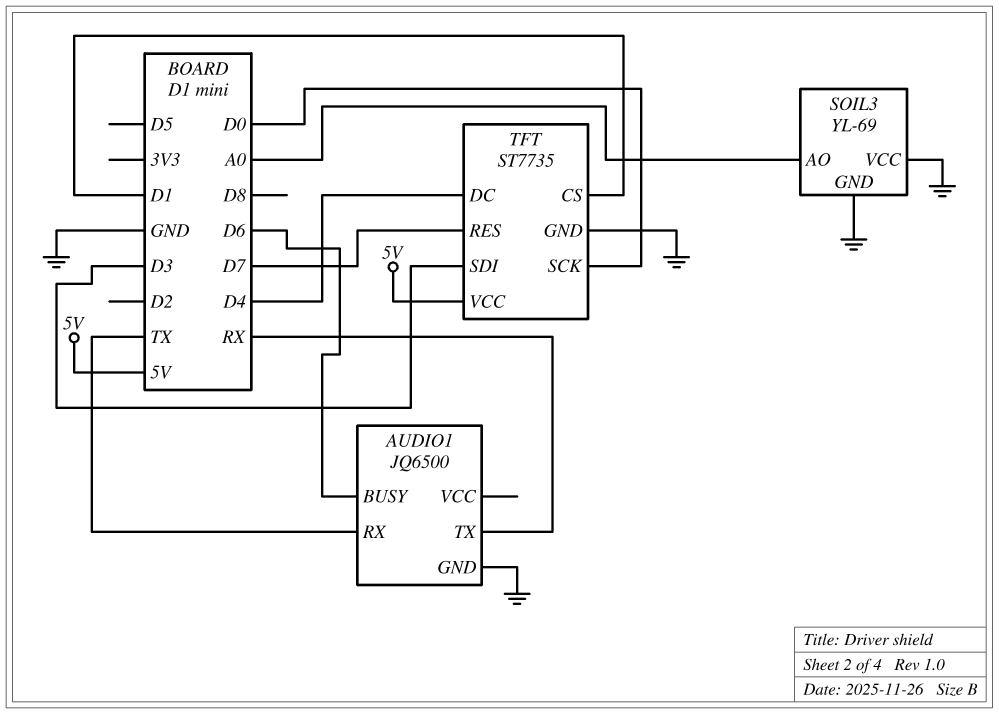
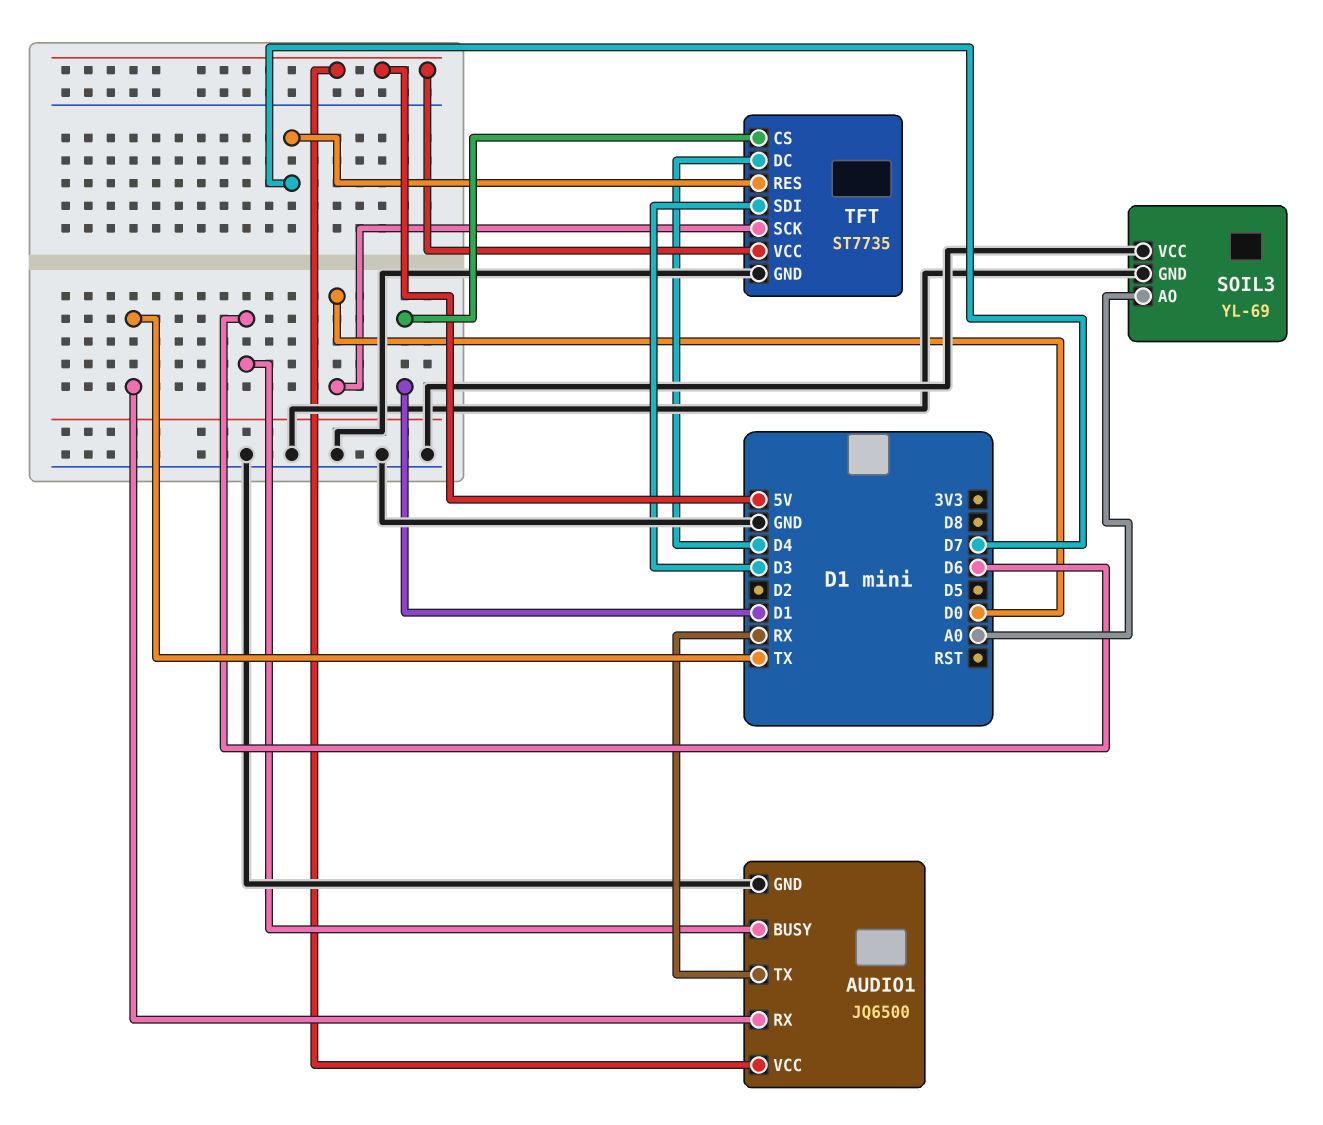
AUDIO1 pin VCC: none -> 5V

